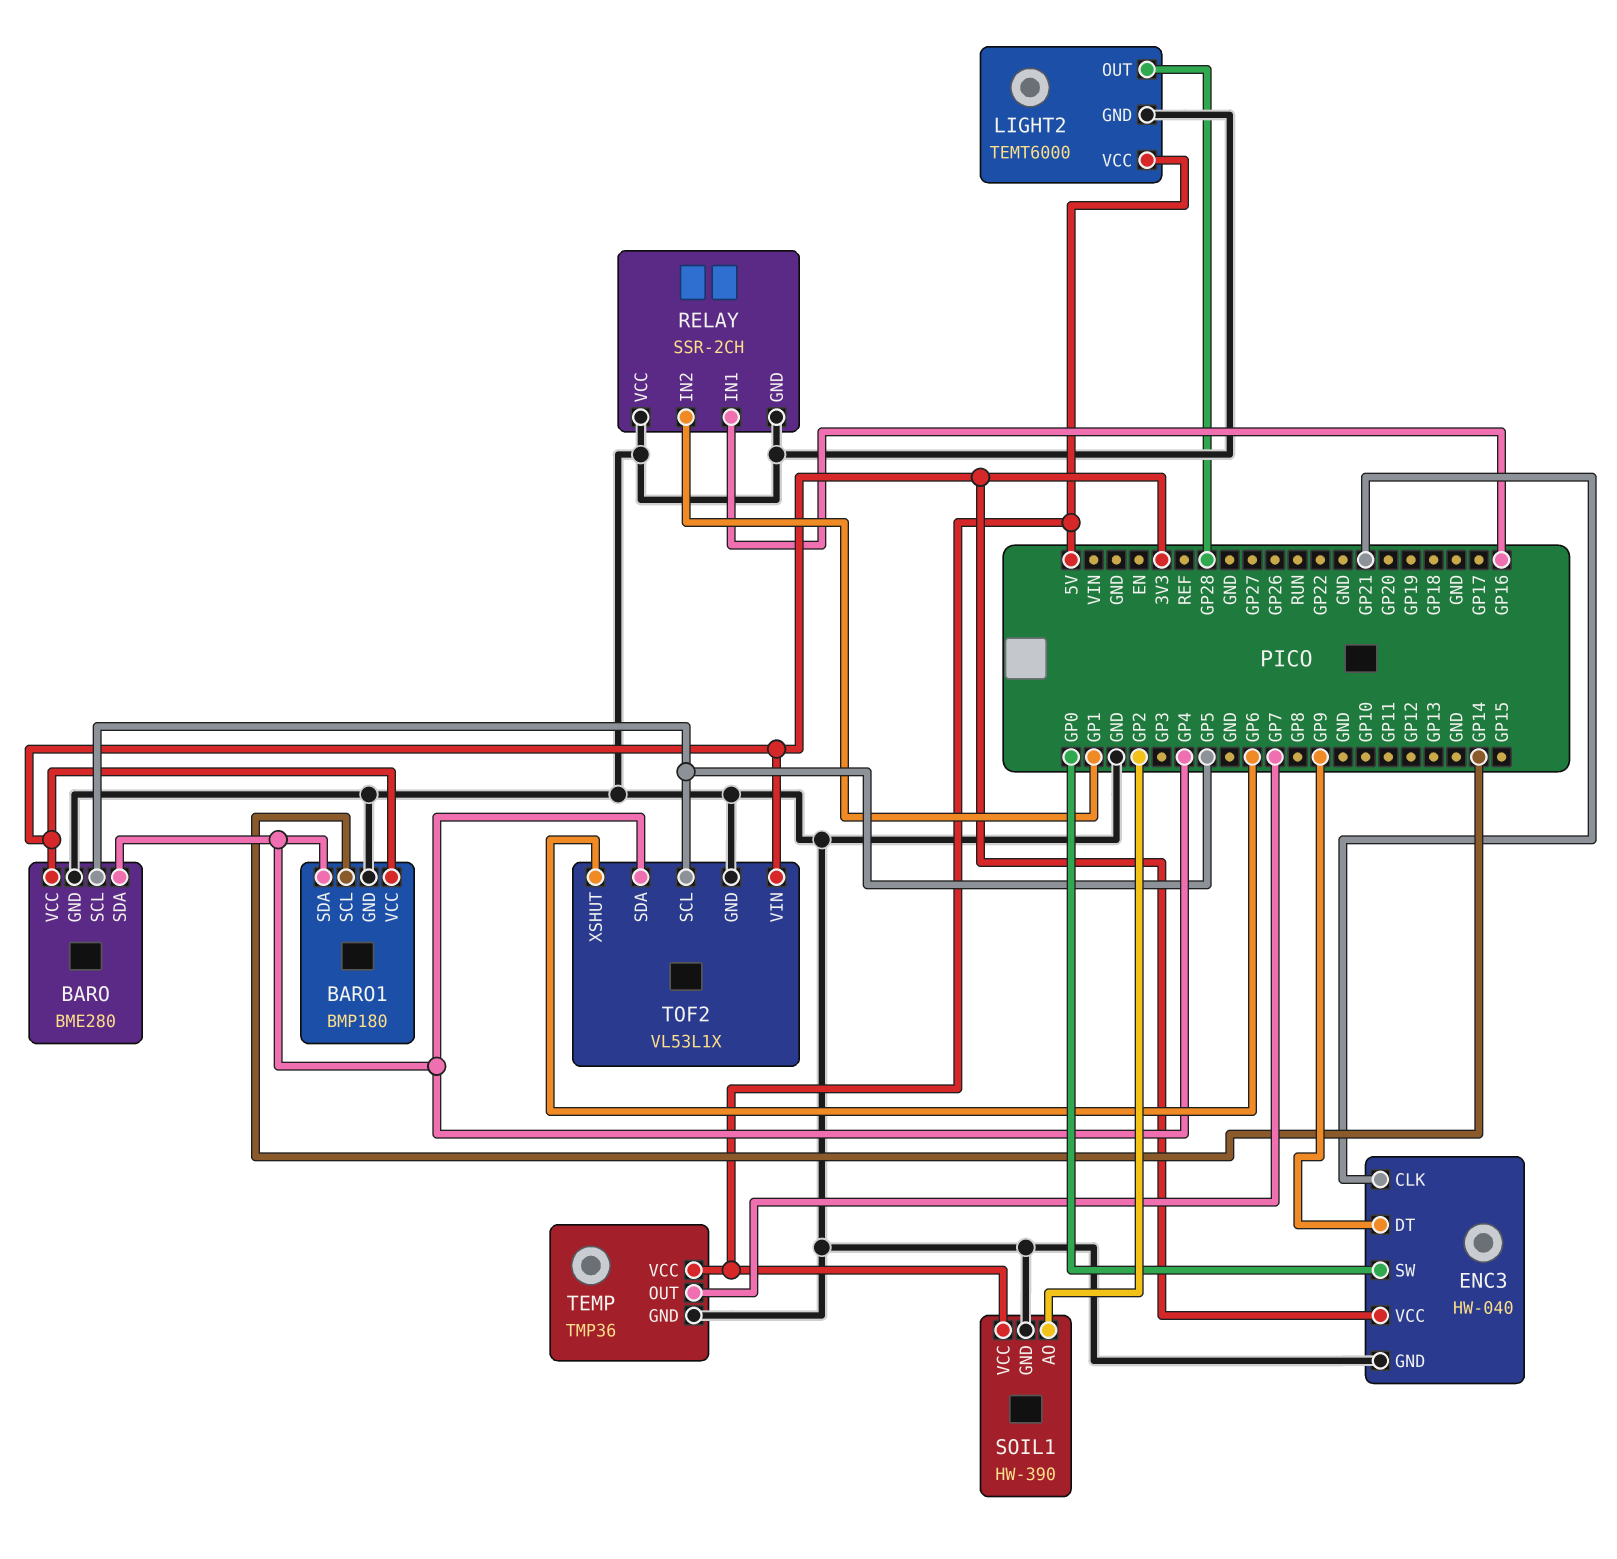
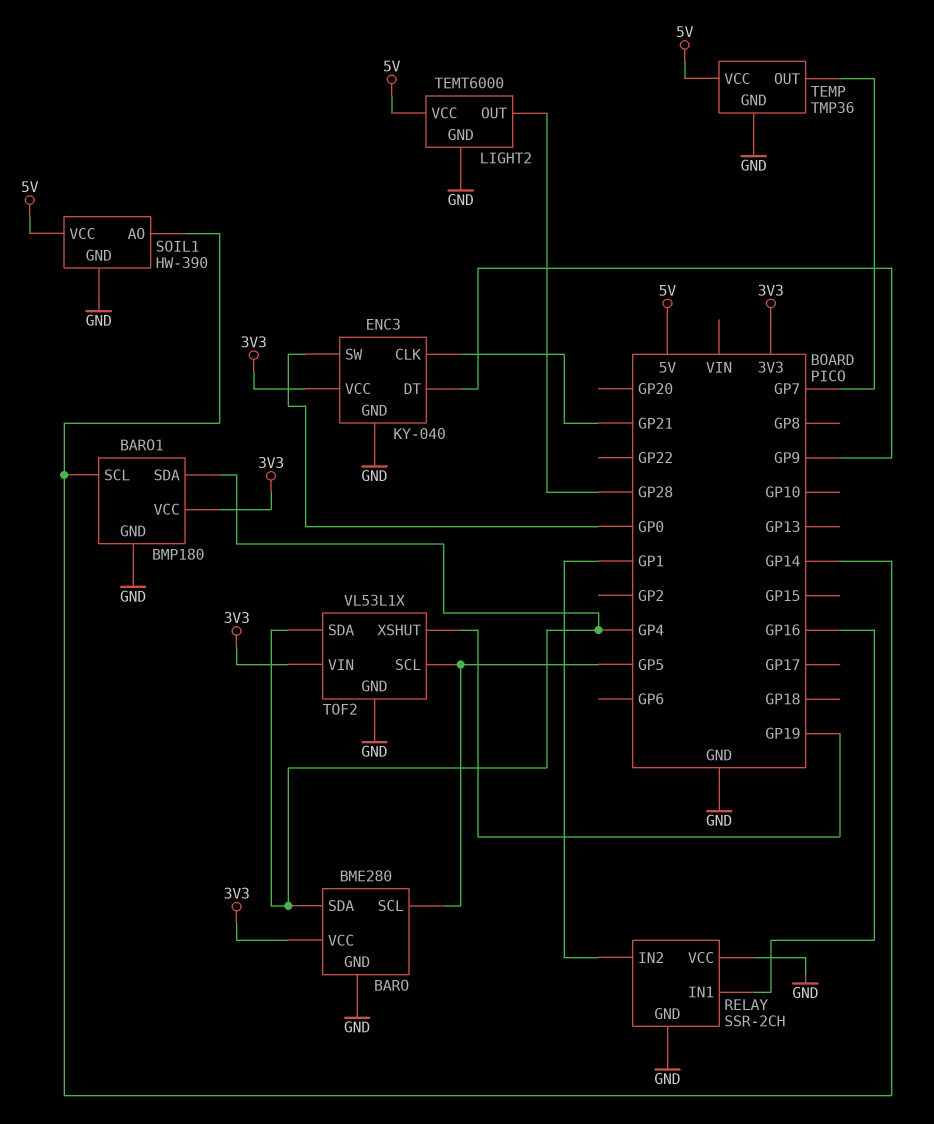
ENC3: HW-040 -> KY-040
SOIL1 pin AO: GP2 -> GP14
TOF2 pin XSHUT: GP6 -> GP19

